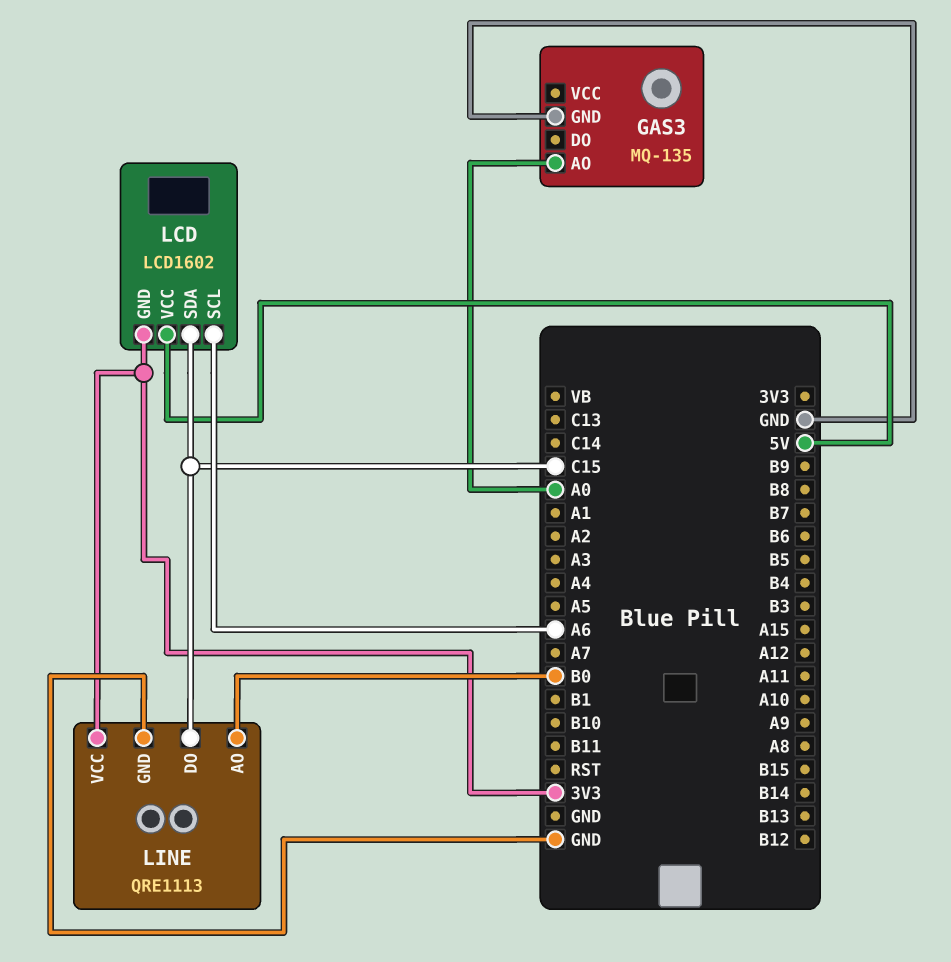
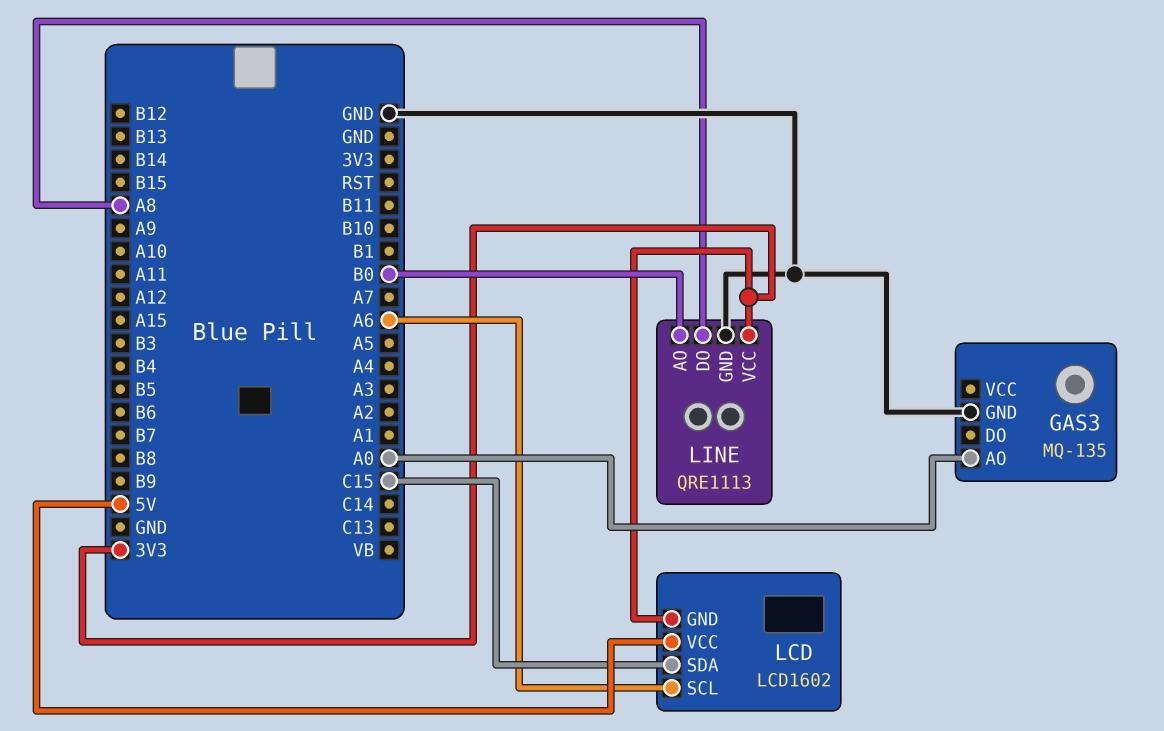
LINE pin DO: C15 -> A8

